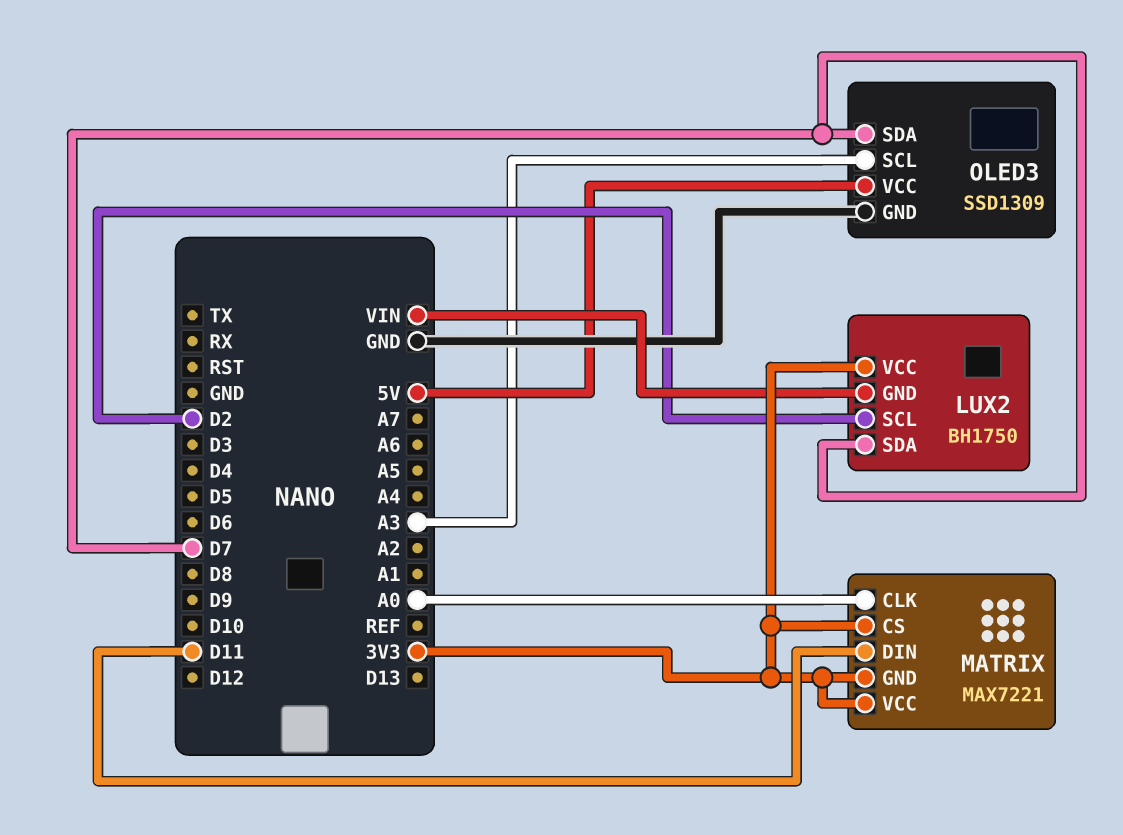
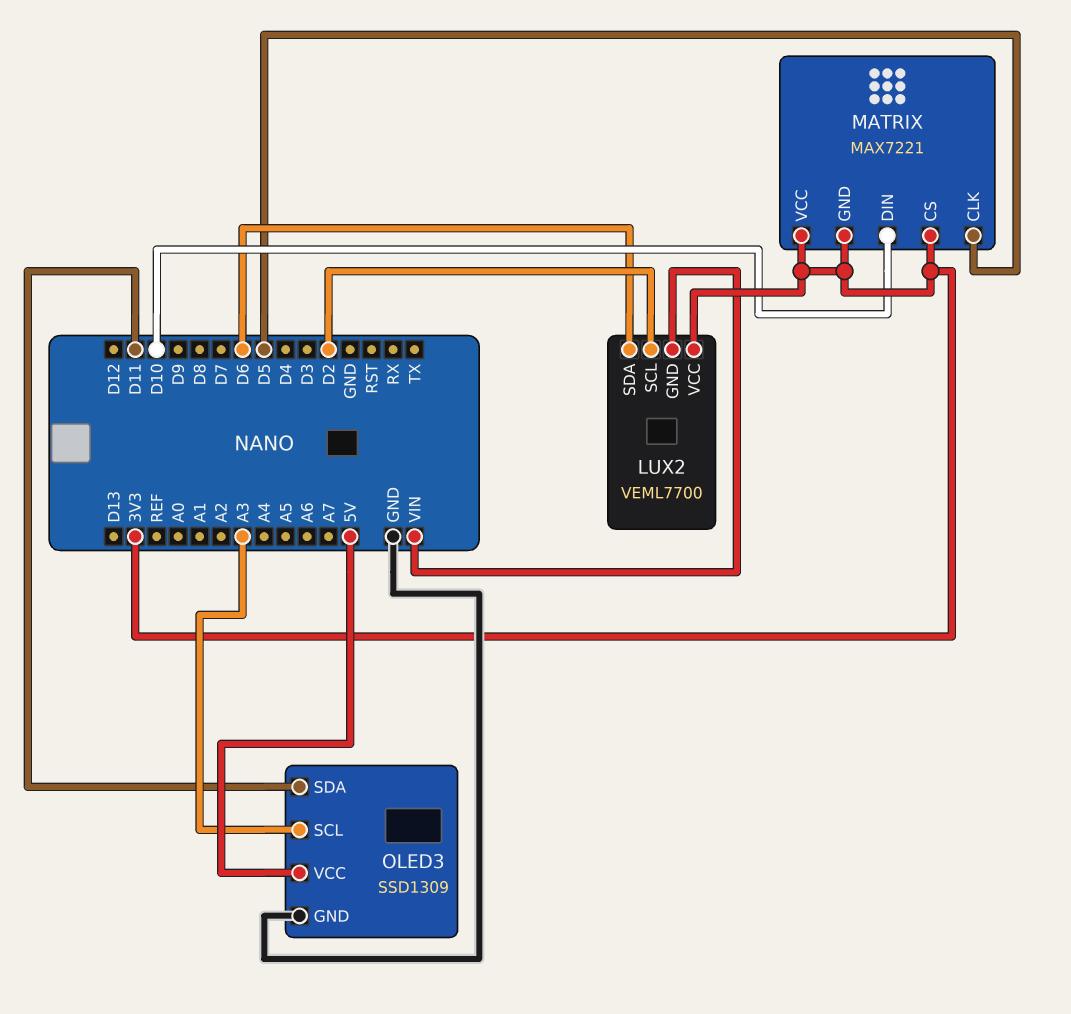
LUX2: BH1750 -> VEML7700
LUX2 pin SDA: D7 -> D6
MATRIX pin CLK: A0 -> D5
MATRIX pin DIN: D11 -> D10
OLED3 pin SDA: D7 -> D11

